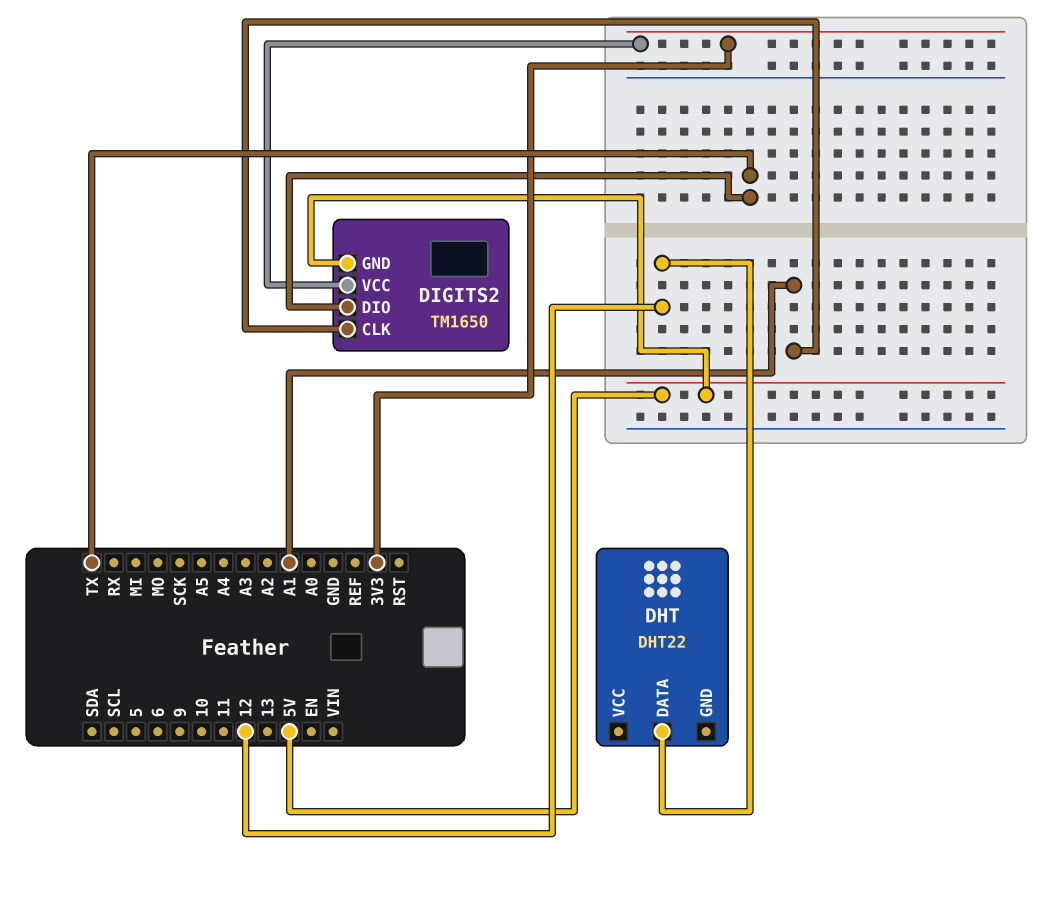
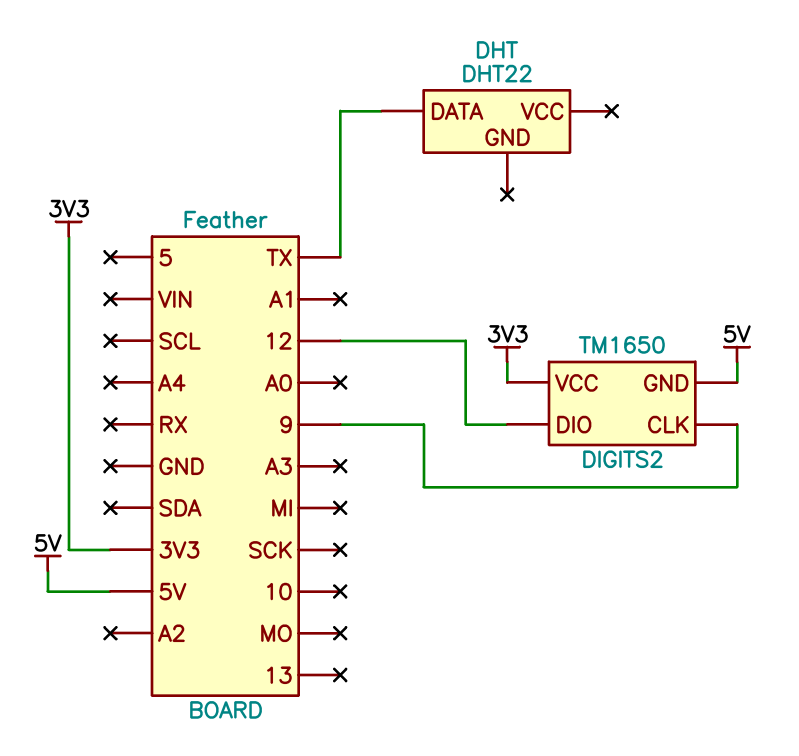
DHT pin DATA: 12 -> TX
DIGITS2 pin CLK: A1 -> 9
DIGITS2 pin DIO: TX -> 12

